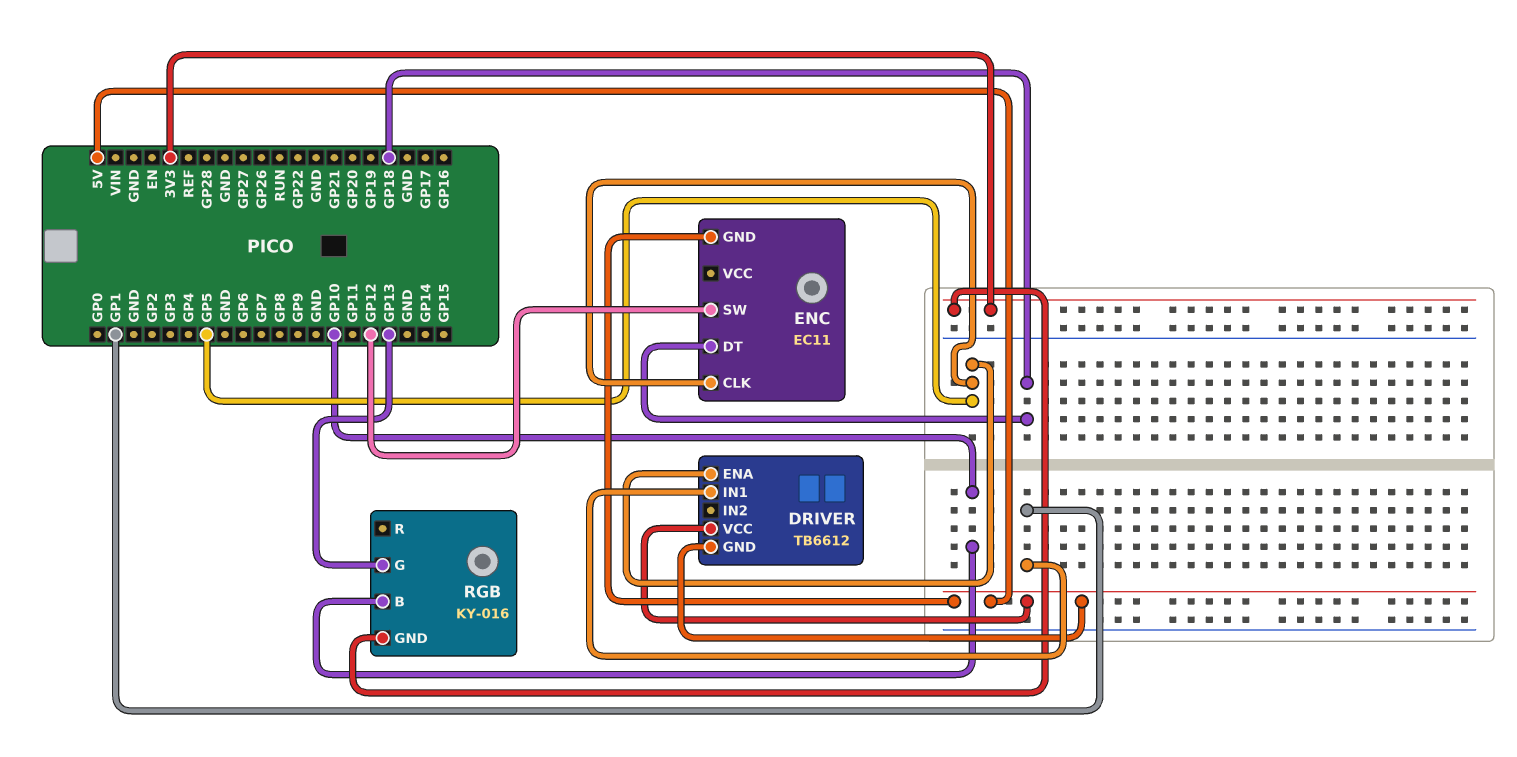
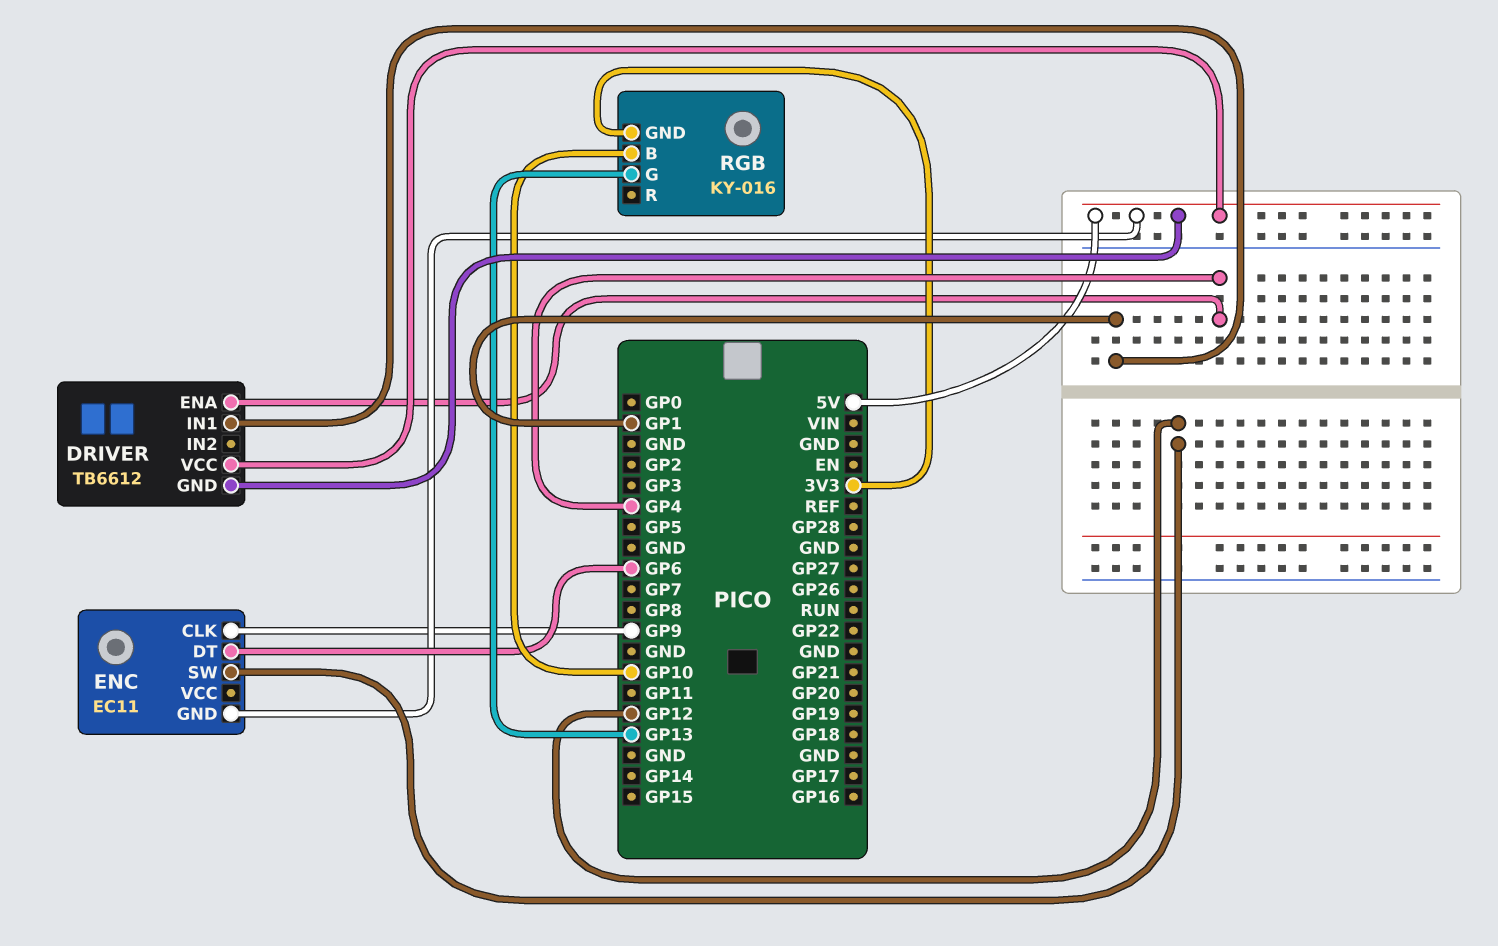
DRIVER pin ENA: GP5 -> GP4
ENC pin CLK: GP5 -> GP9
ENC pin DT: GP18 -> GP6

